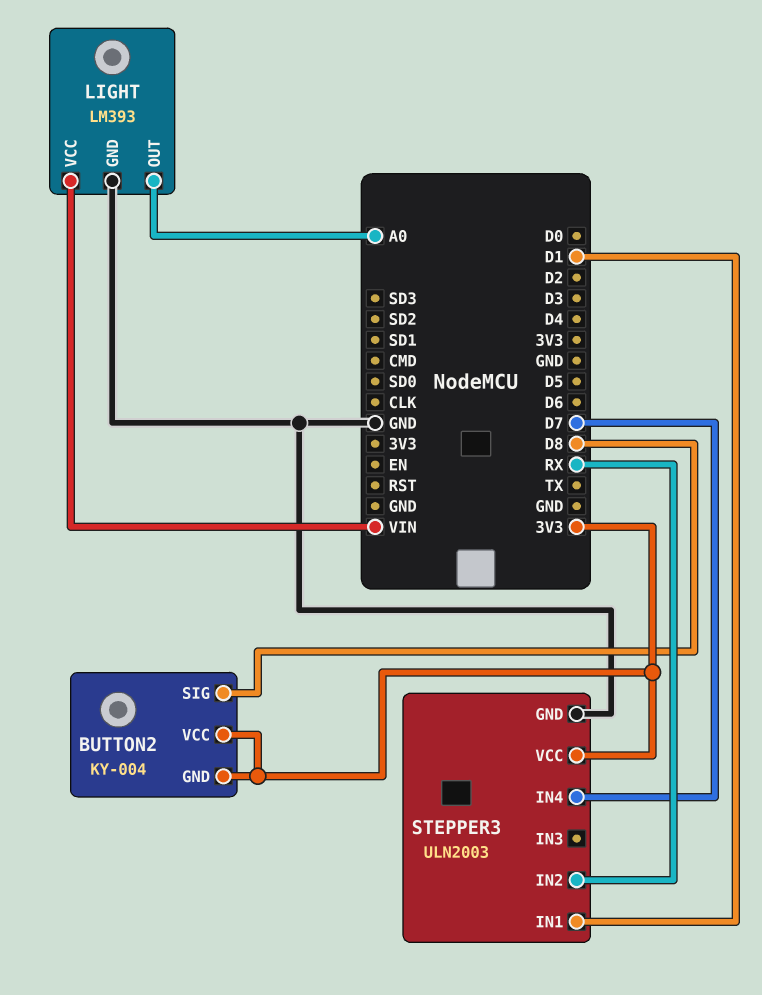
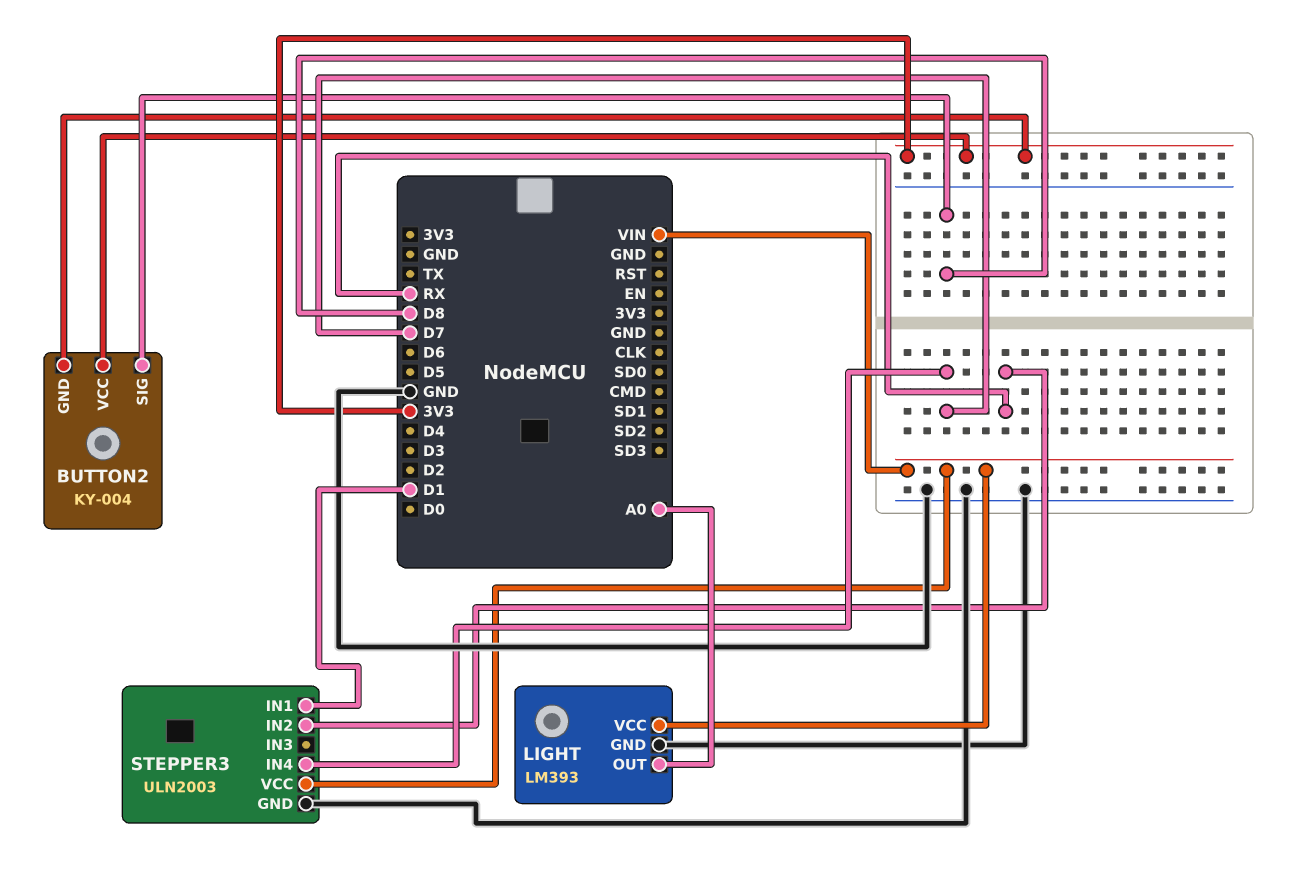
STEPPER3 pin VCC: 3V3 -> VIN

